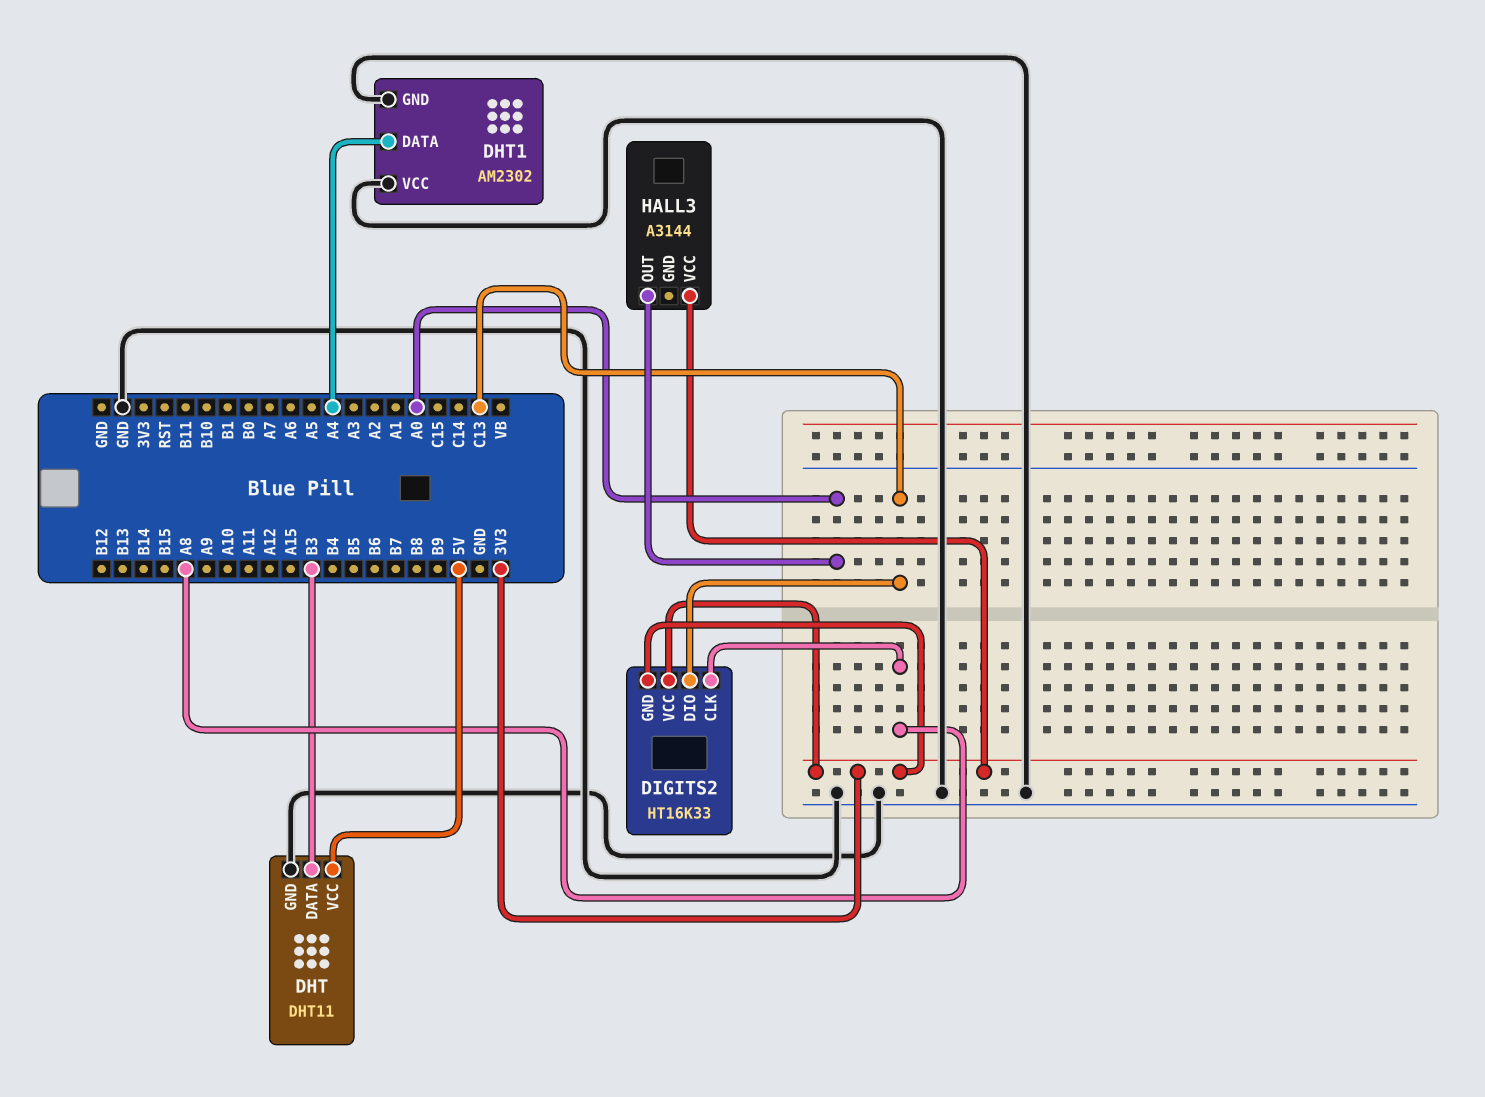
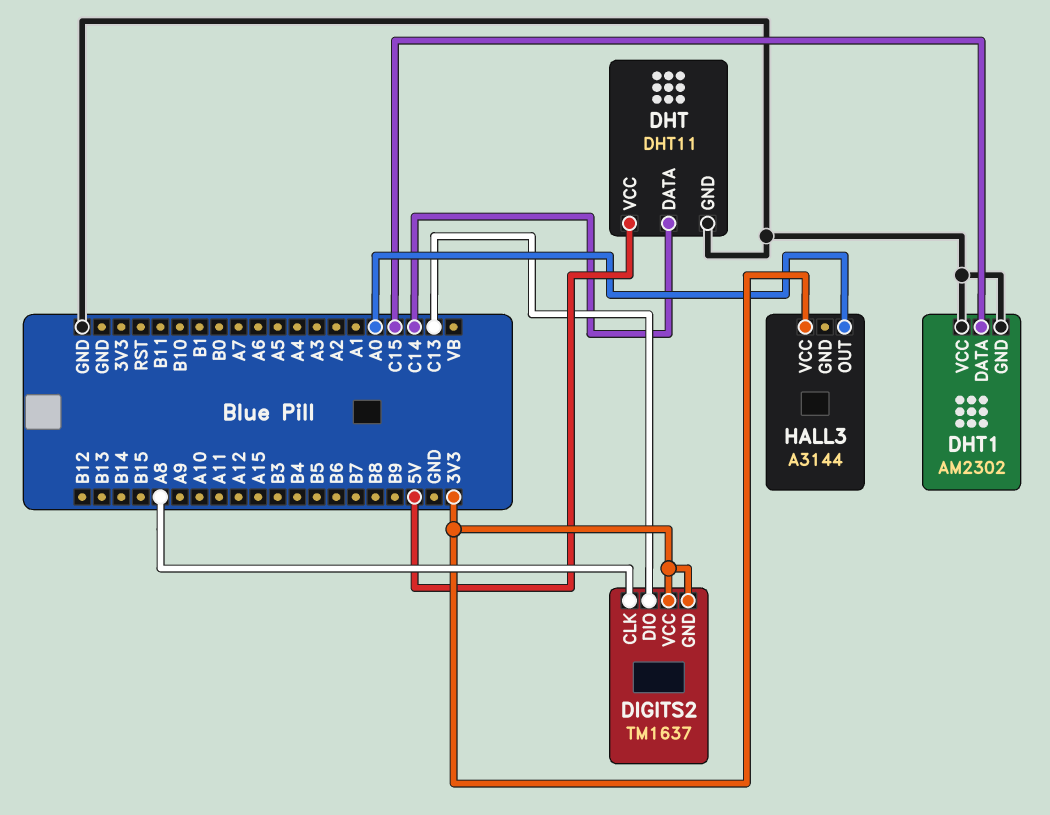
DHT pin DATA: B3 -> C14
DHT1 pin DATA: A4 -> C15
DIGITS2: HT16K33 -> TM1637

